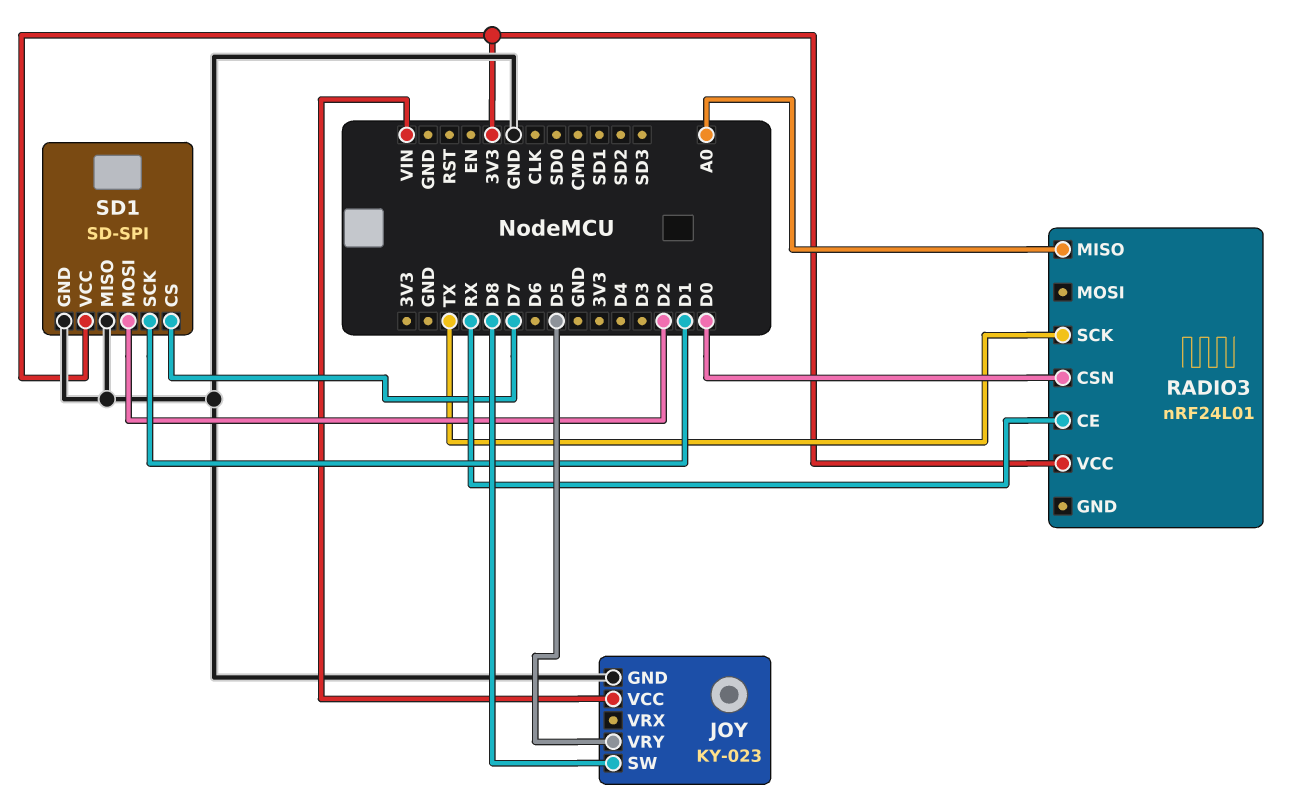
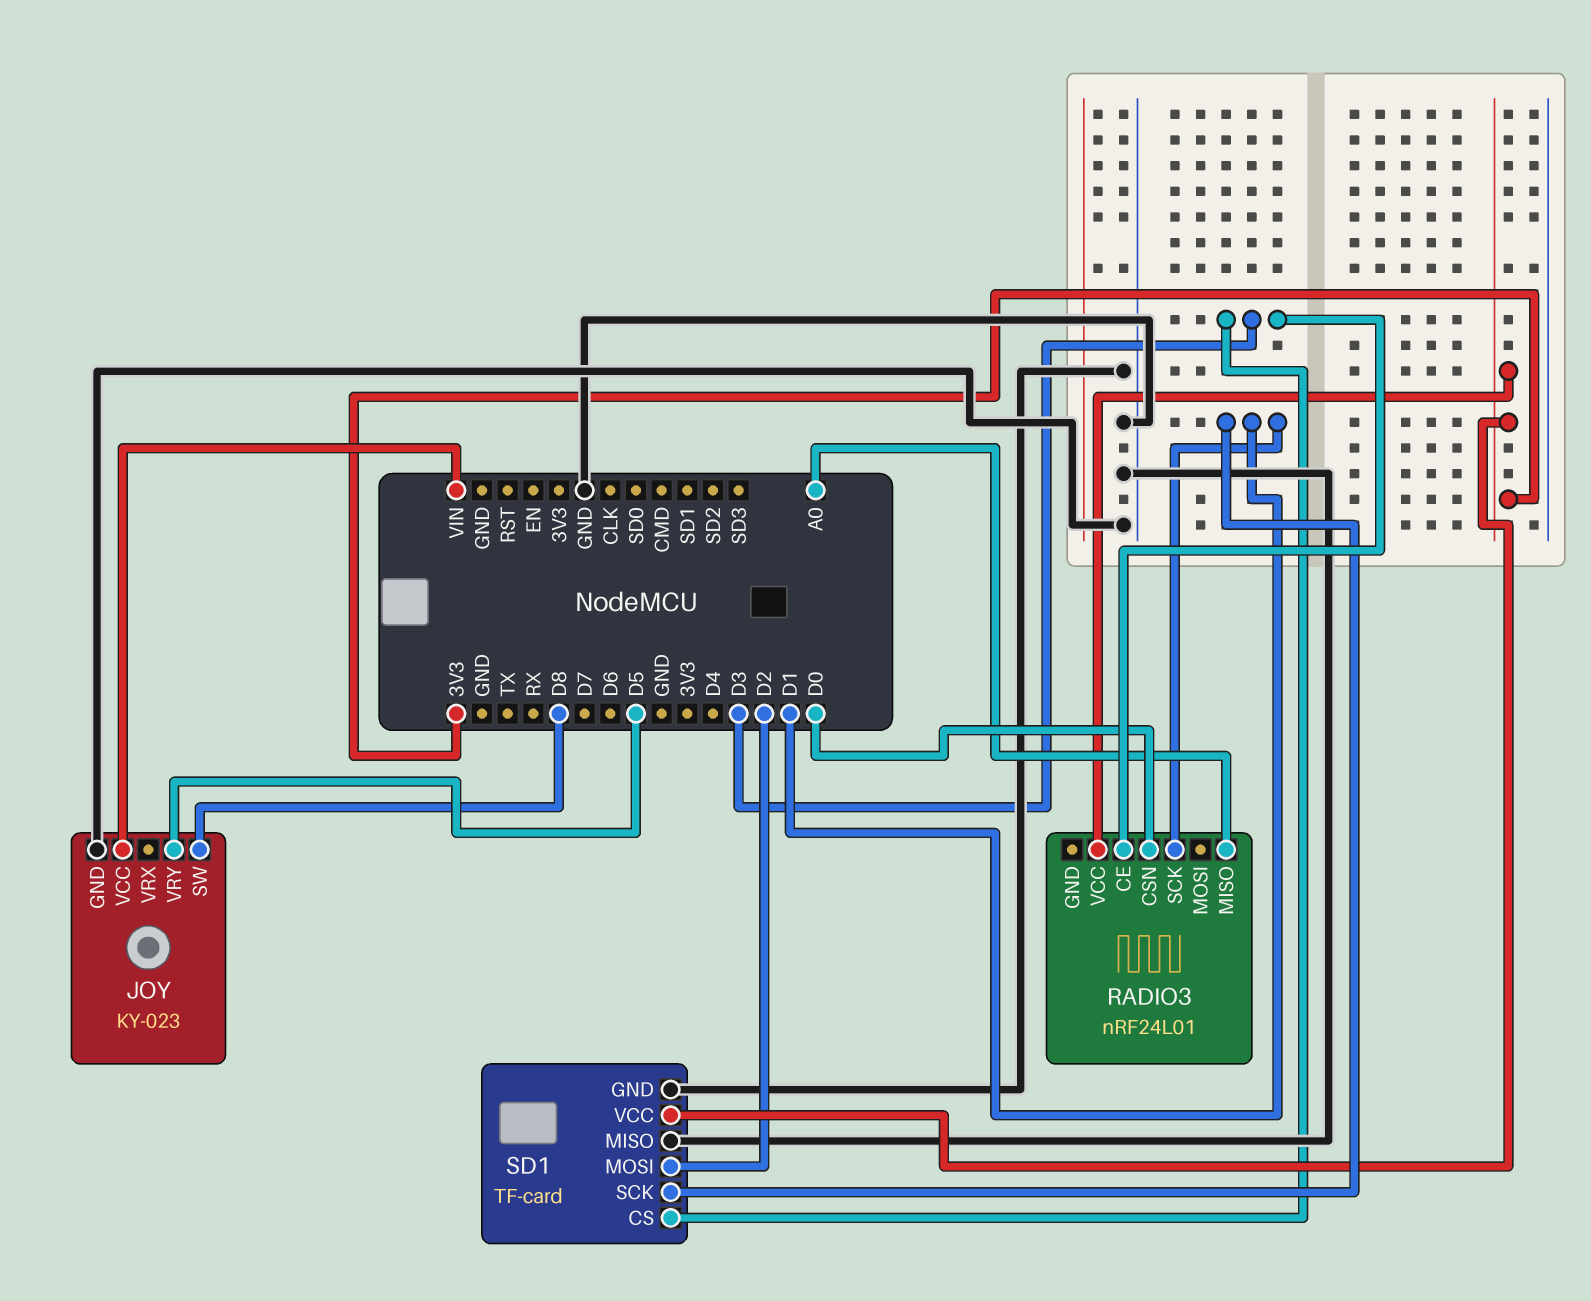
RADIO3 pin CE: RX -> D3
RADIO3 pin SCK: TX -> D1
SD1: SD-SPI -> TF-card
SD1 pin CS: D7 -> D3

